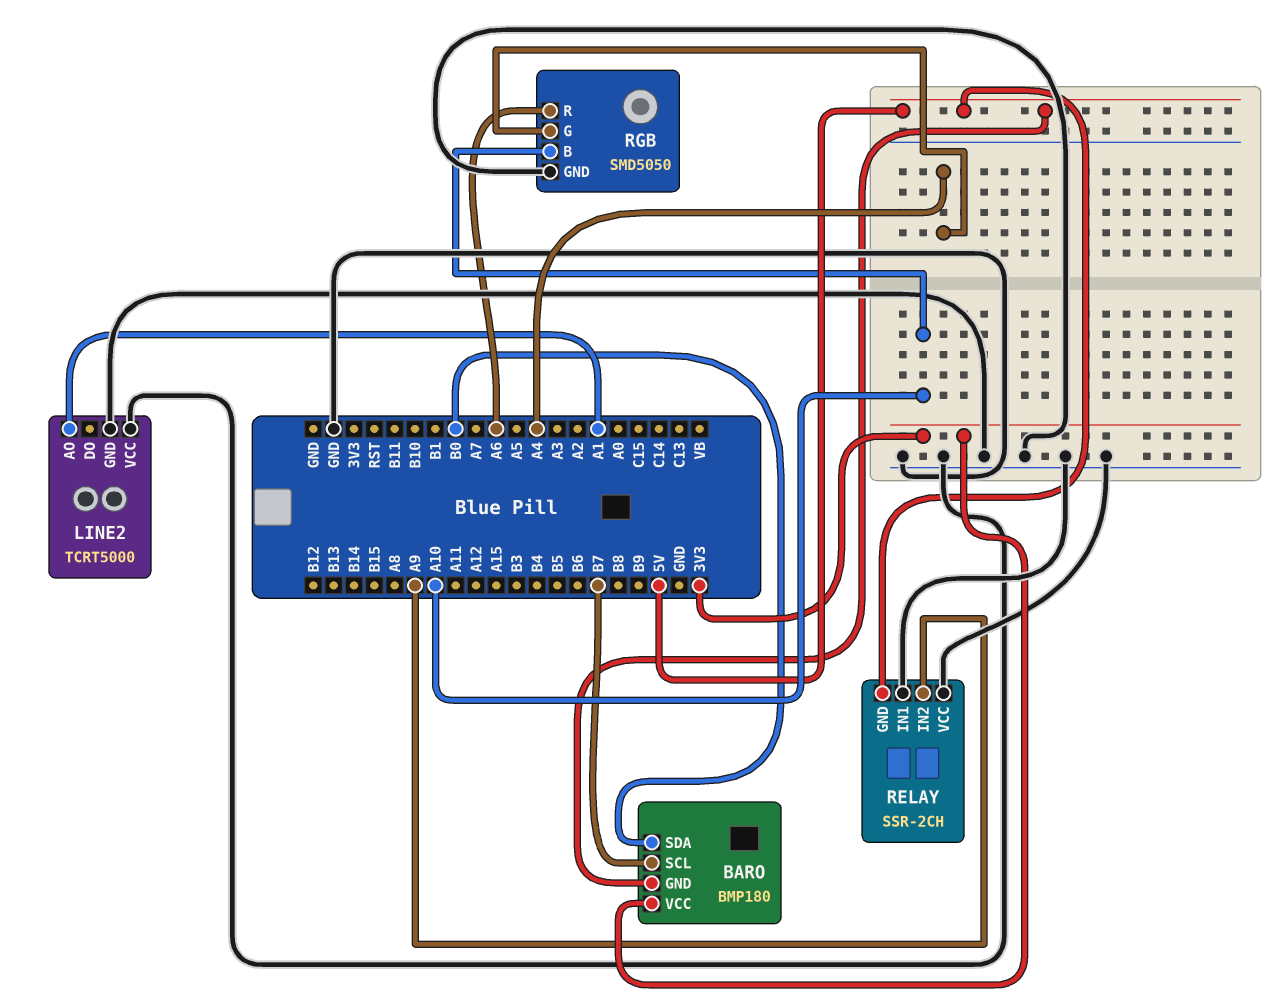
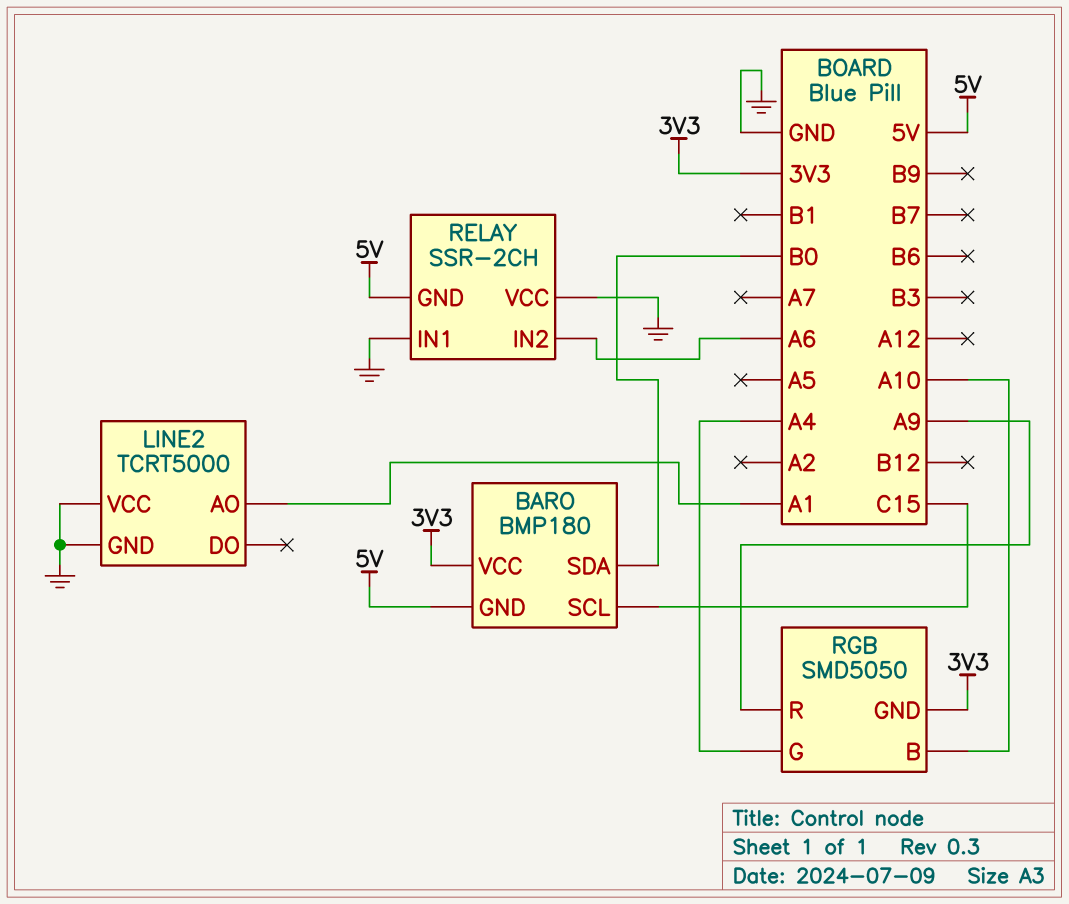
BARO pin SCL: B7 -> C15
RELAY pin IN2: A9 -> A6
RGB pin GND: GND -> 3V3
RGB pin R: A6 -> A9

